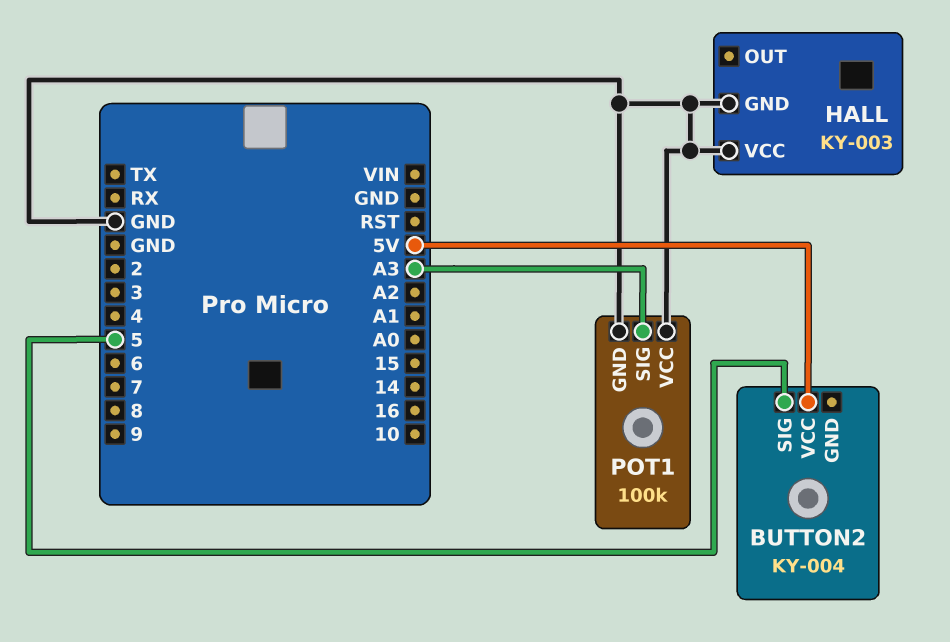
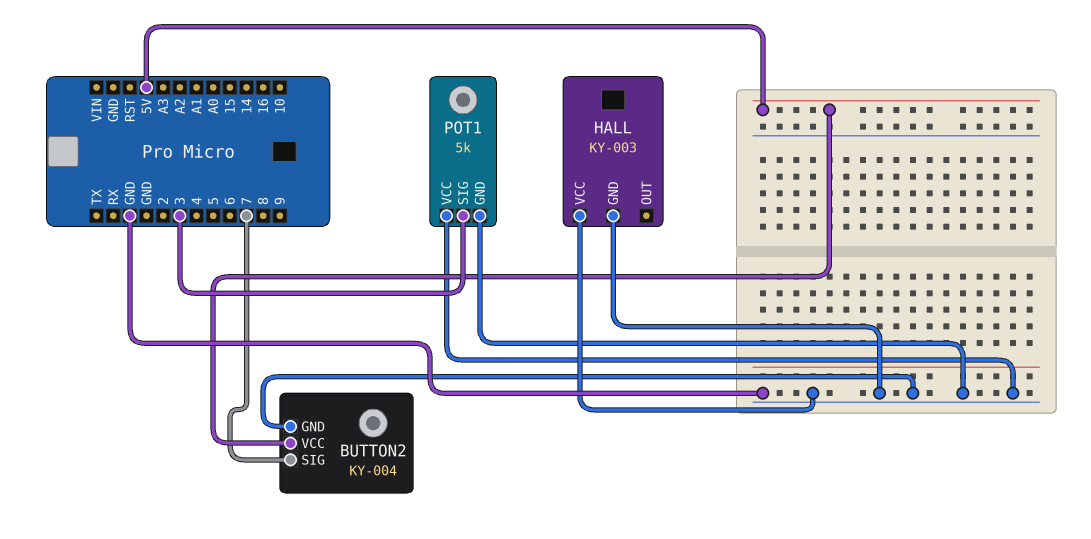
BUTTON2 pin GND: none -> GND
BUTTON2 pin SIG: 5 -> 7
POT1: 100k -> 5k
POT1 pin SIG: A3 -> 3

